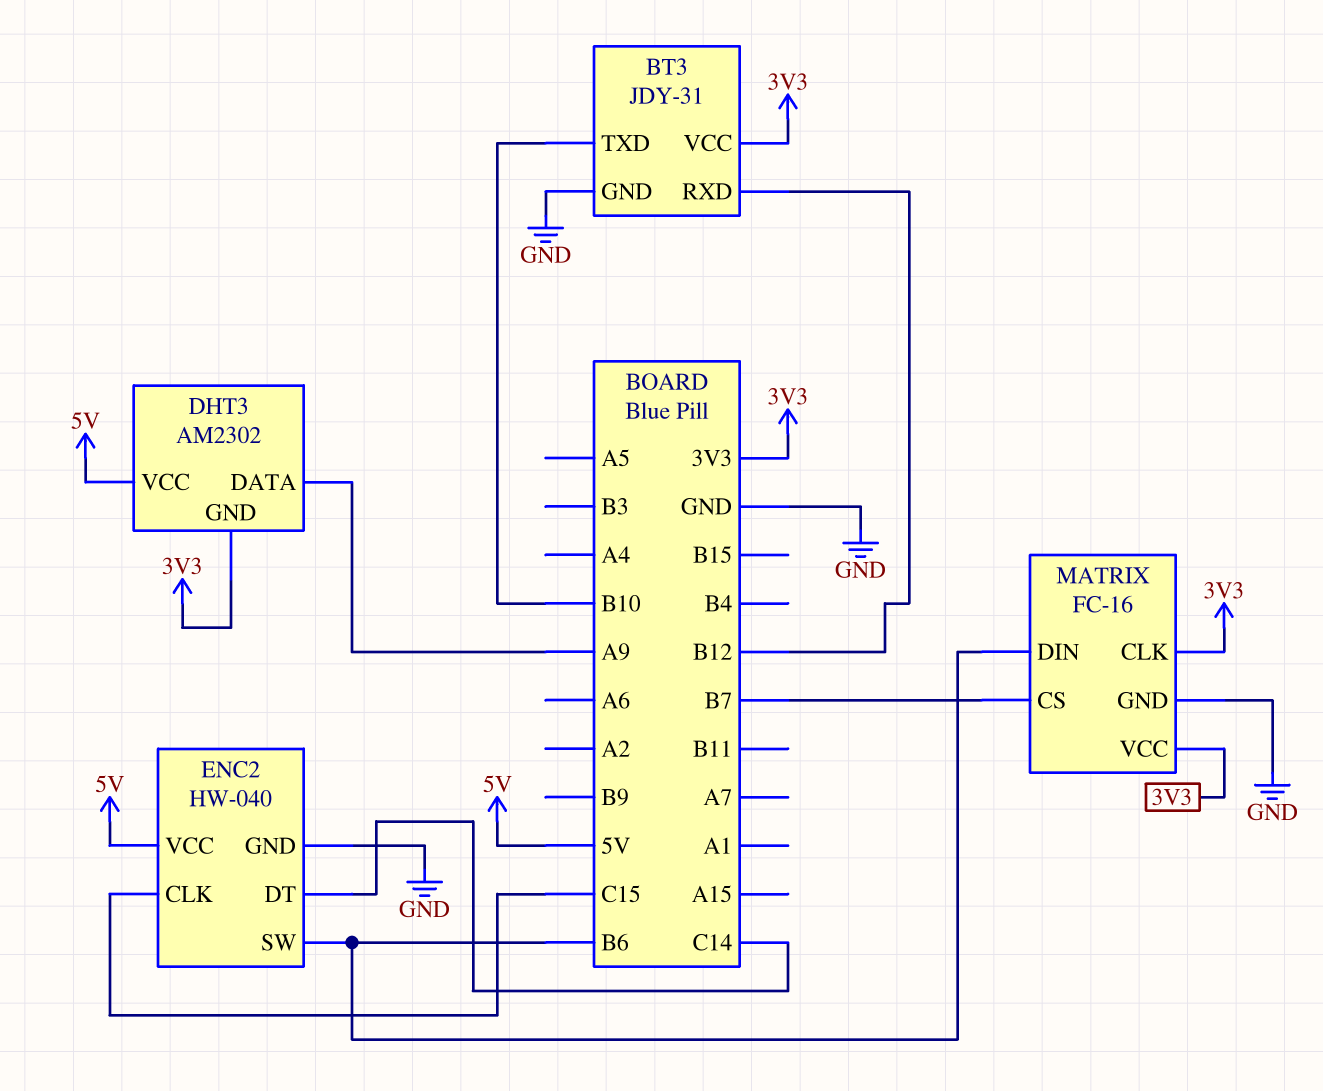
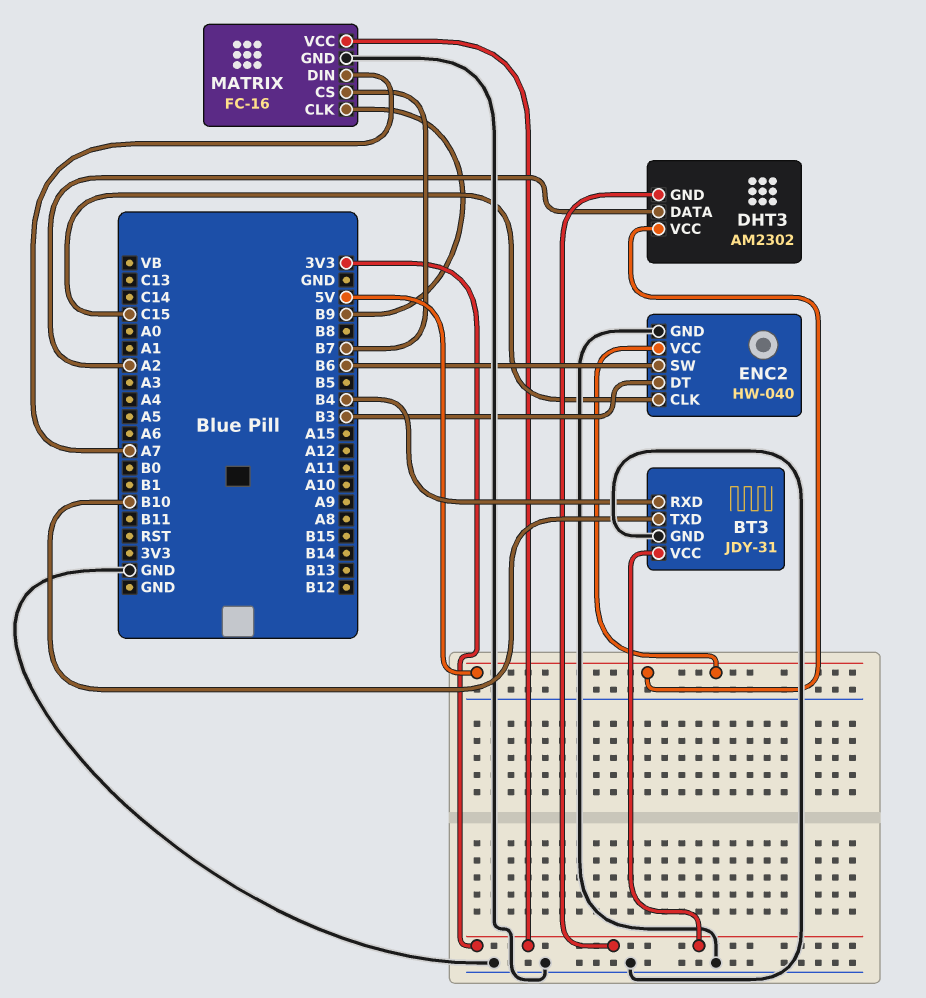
BT3 pin RXD: B12 -> B4
DHT3 pin DATA: A9 -> A2
ENC2 pin DT: C14 -> B3
MATRIX pin CLK: 3V3 -> B9
MATRIX pin DIN: B6 -> A7

